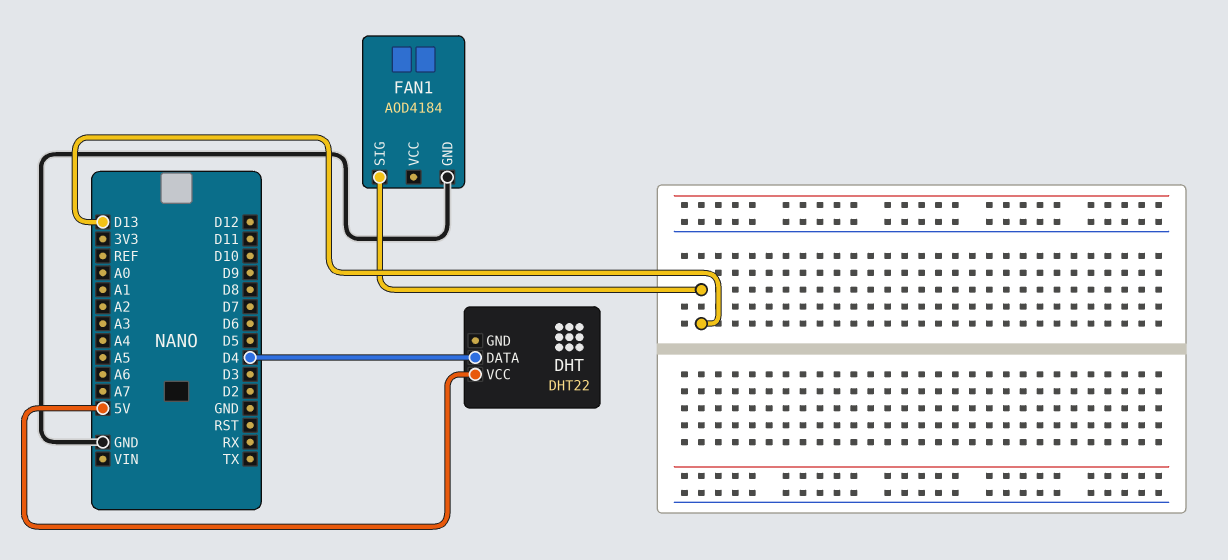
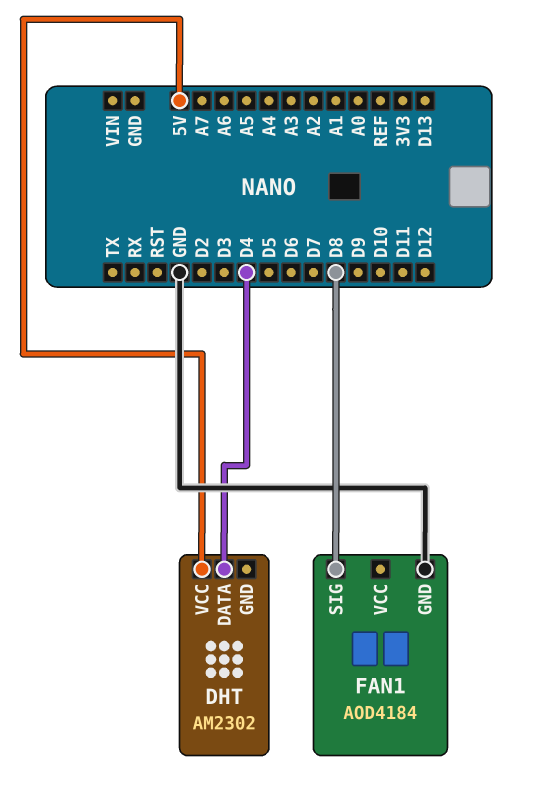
DHT: DHT22 -> AM2302
FAN1 pin SIG: D13 -> D8

